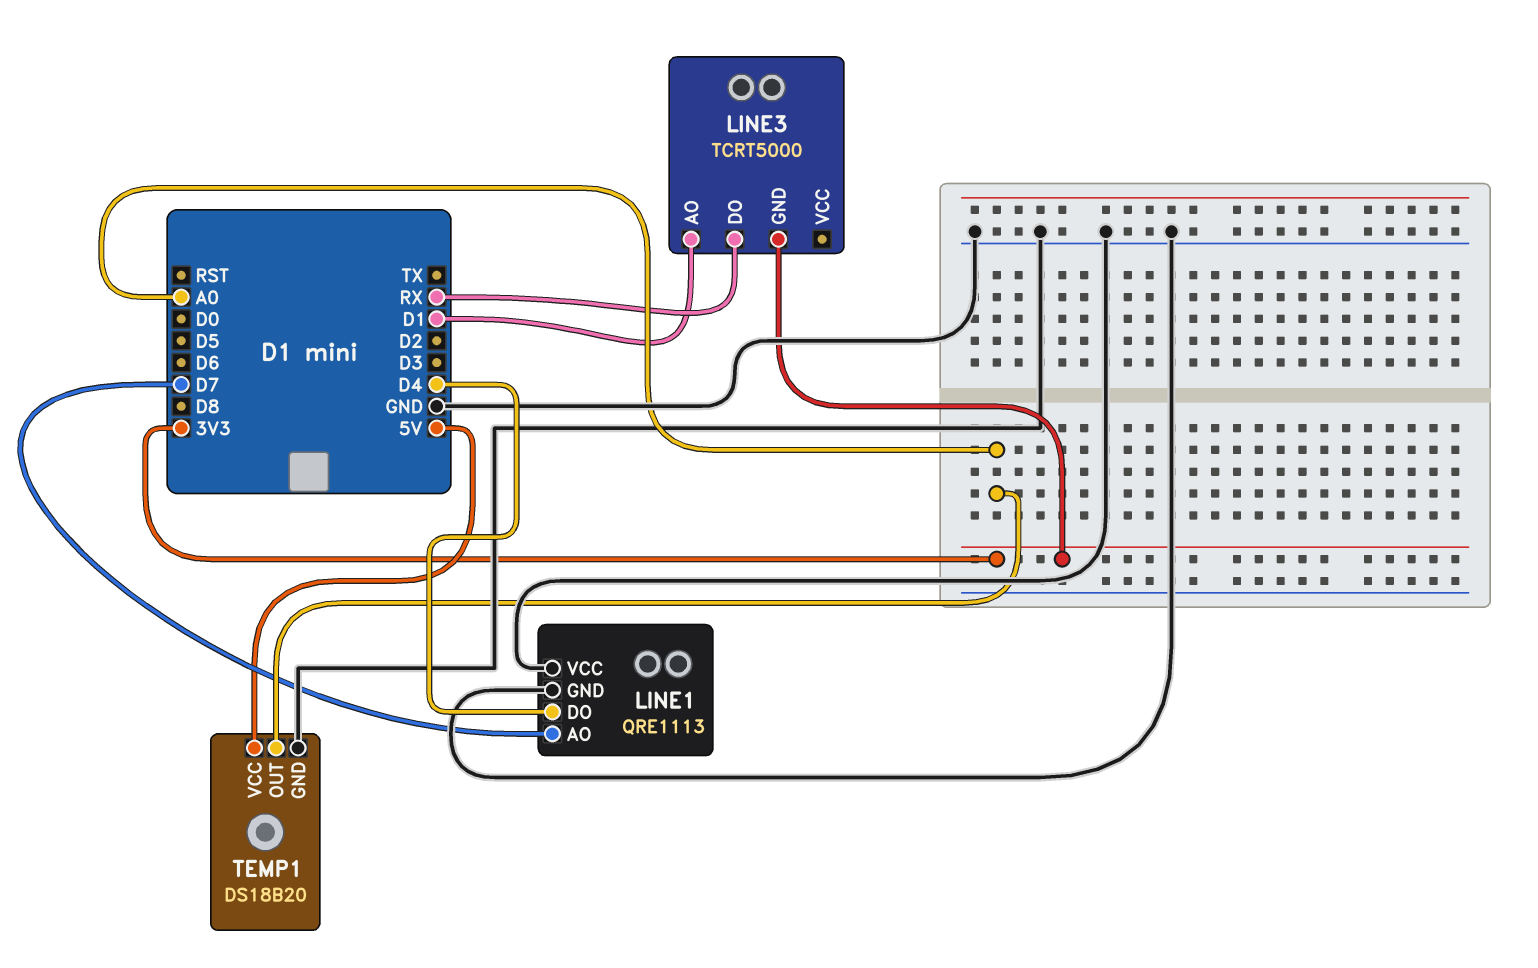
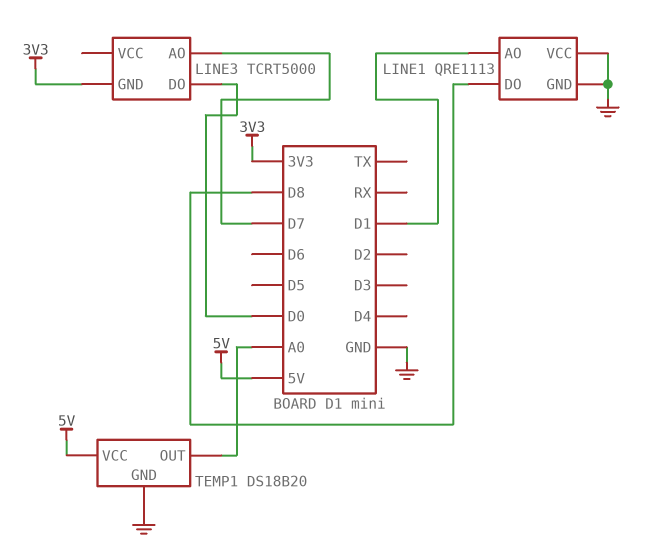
LINE1 pin AO: D7 -> D1
LINE1 pin DO: D4 -> D8
LINE3 pin AO: D1 -> D7
LINE3 pin DO: RX -> D0

